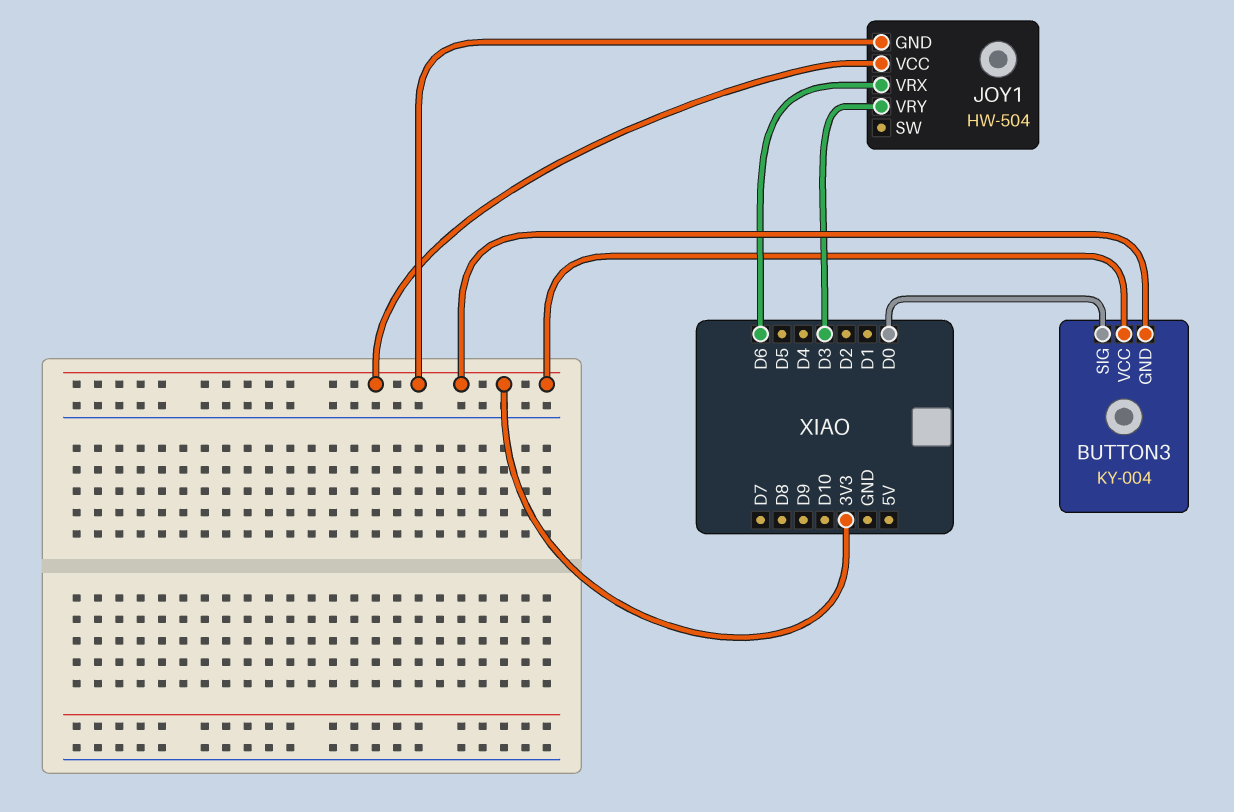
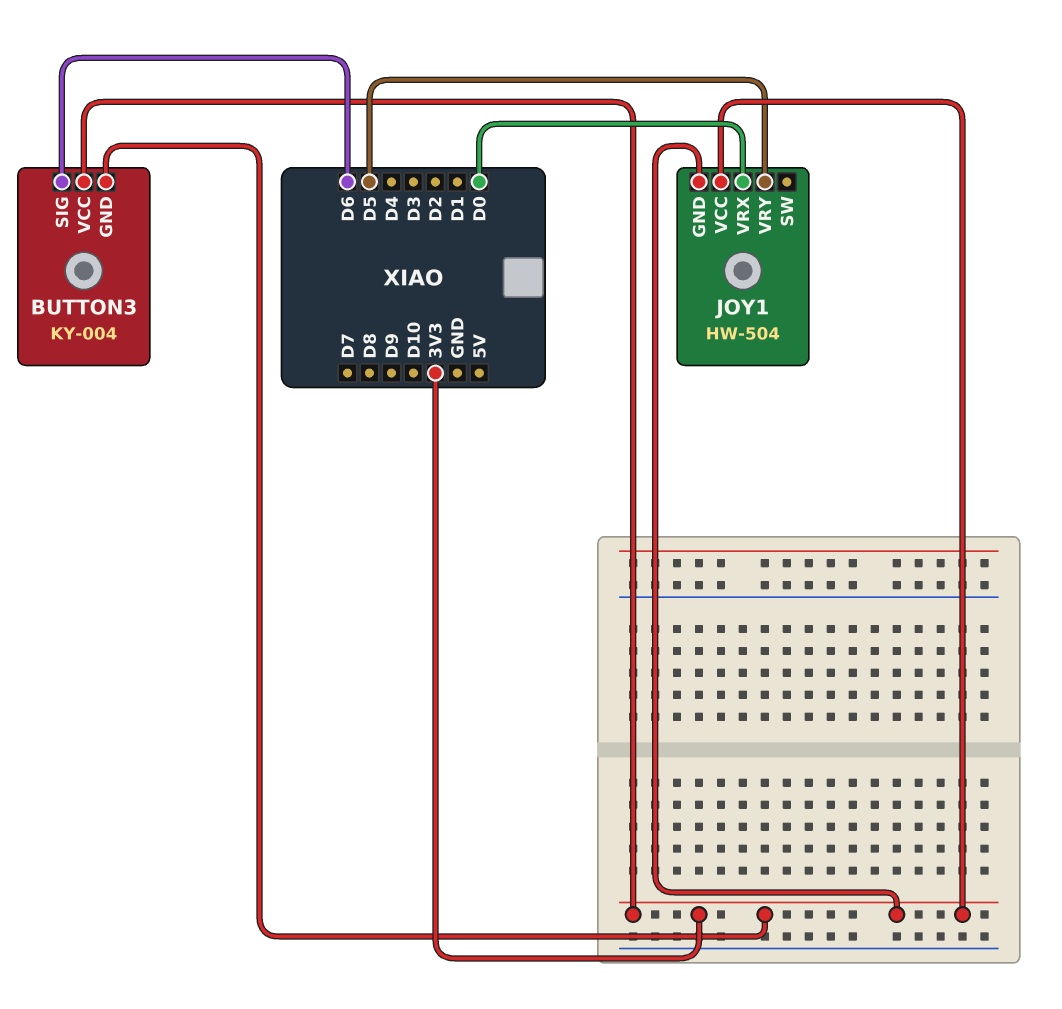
BUTTON3 pin SIG: D0 -> D6
JOY1 pin VRX: D6 -> D0
JOY1 pin VRY: D3 -> D5

